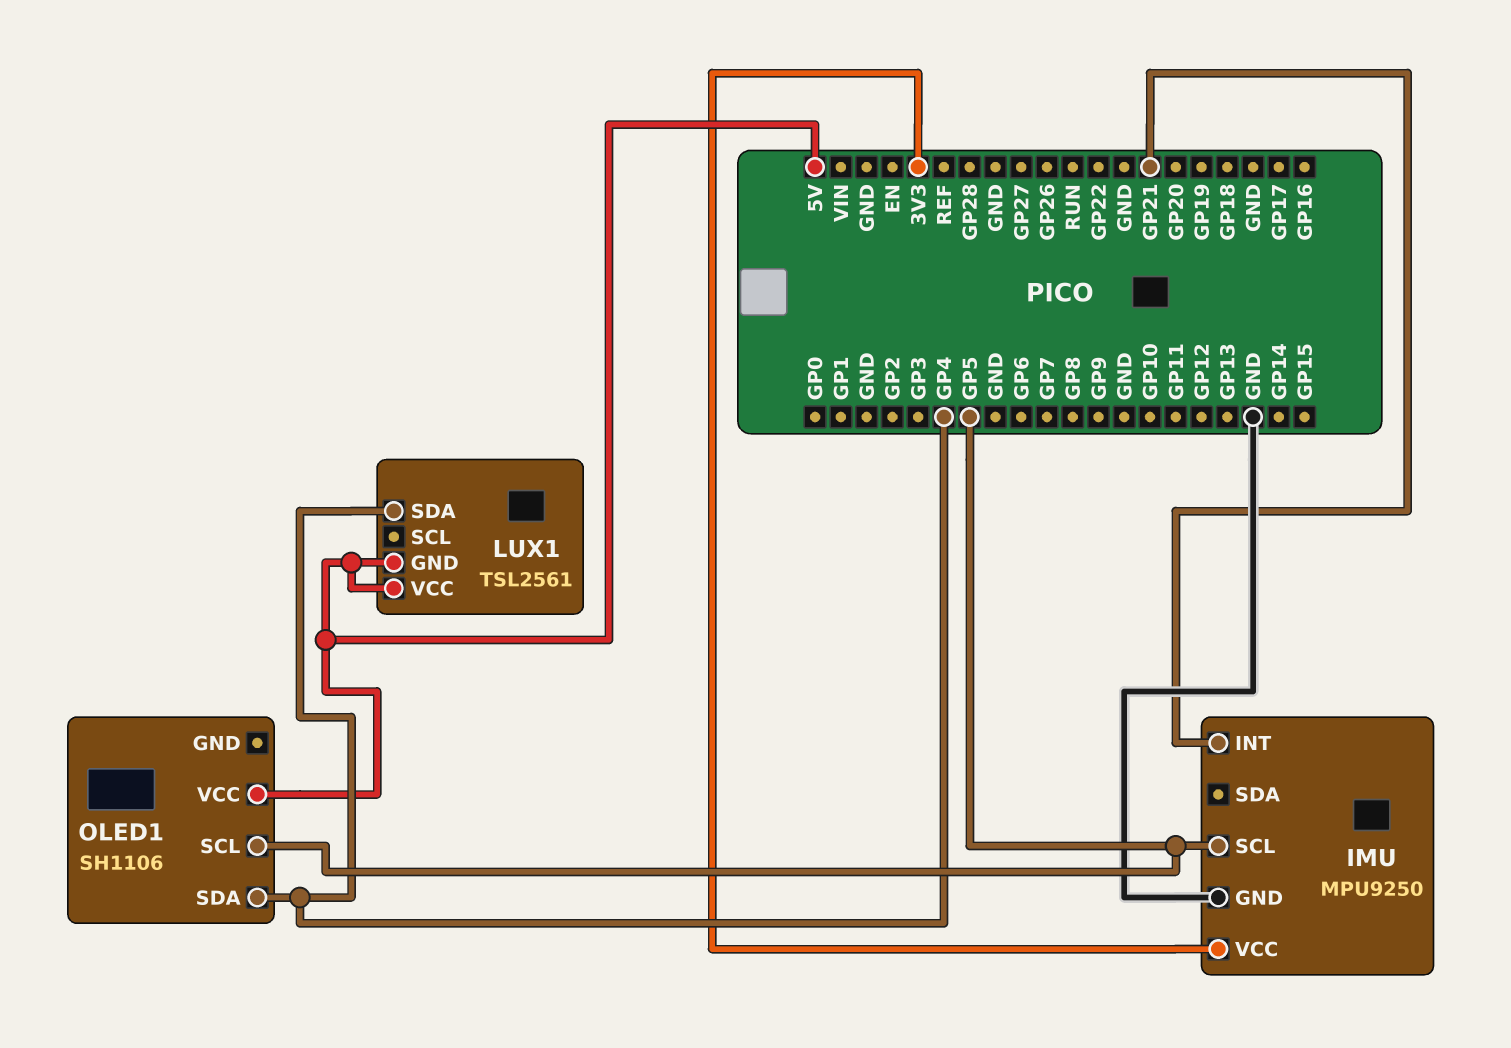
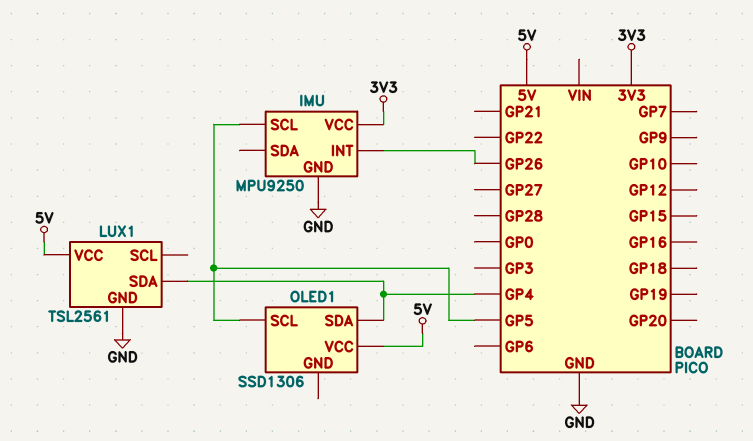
IMU pin INT: GP21 -> GP26
LUX1 pin GND: 5V -> GND
OLED1: SH1106 -> SSD1306

